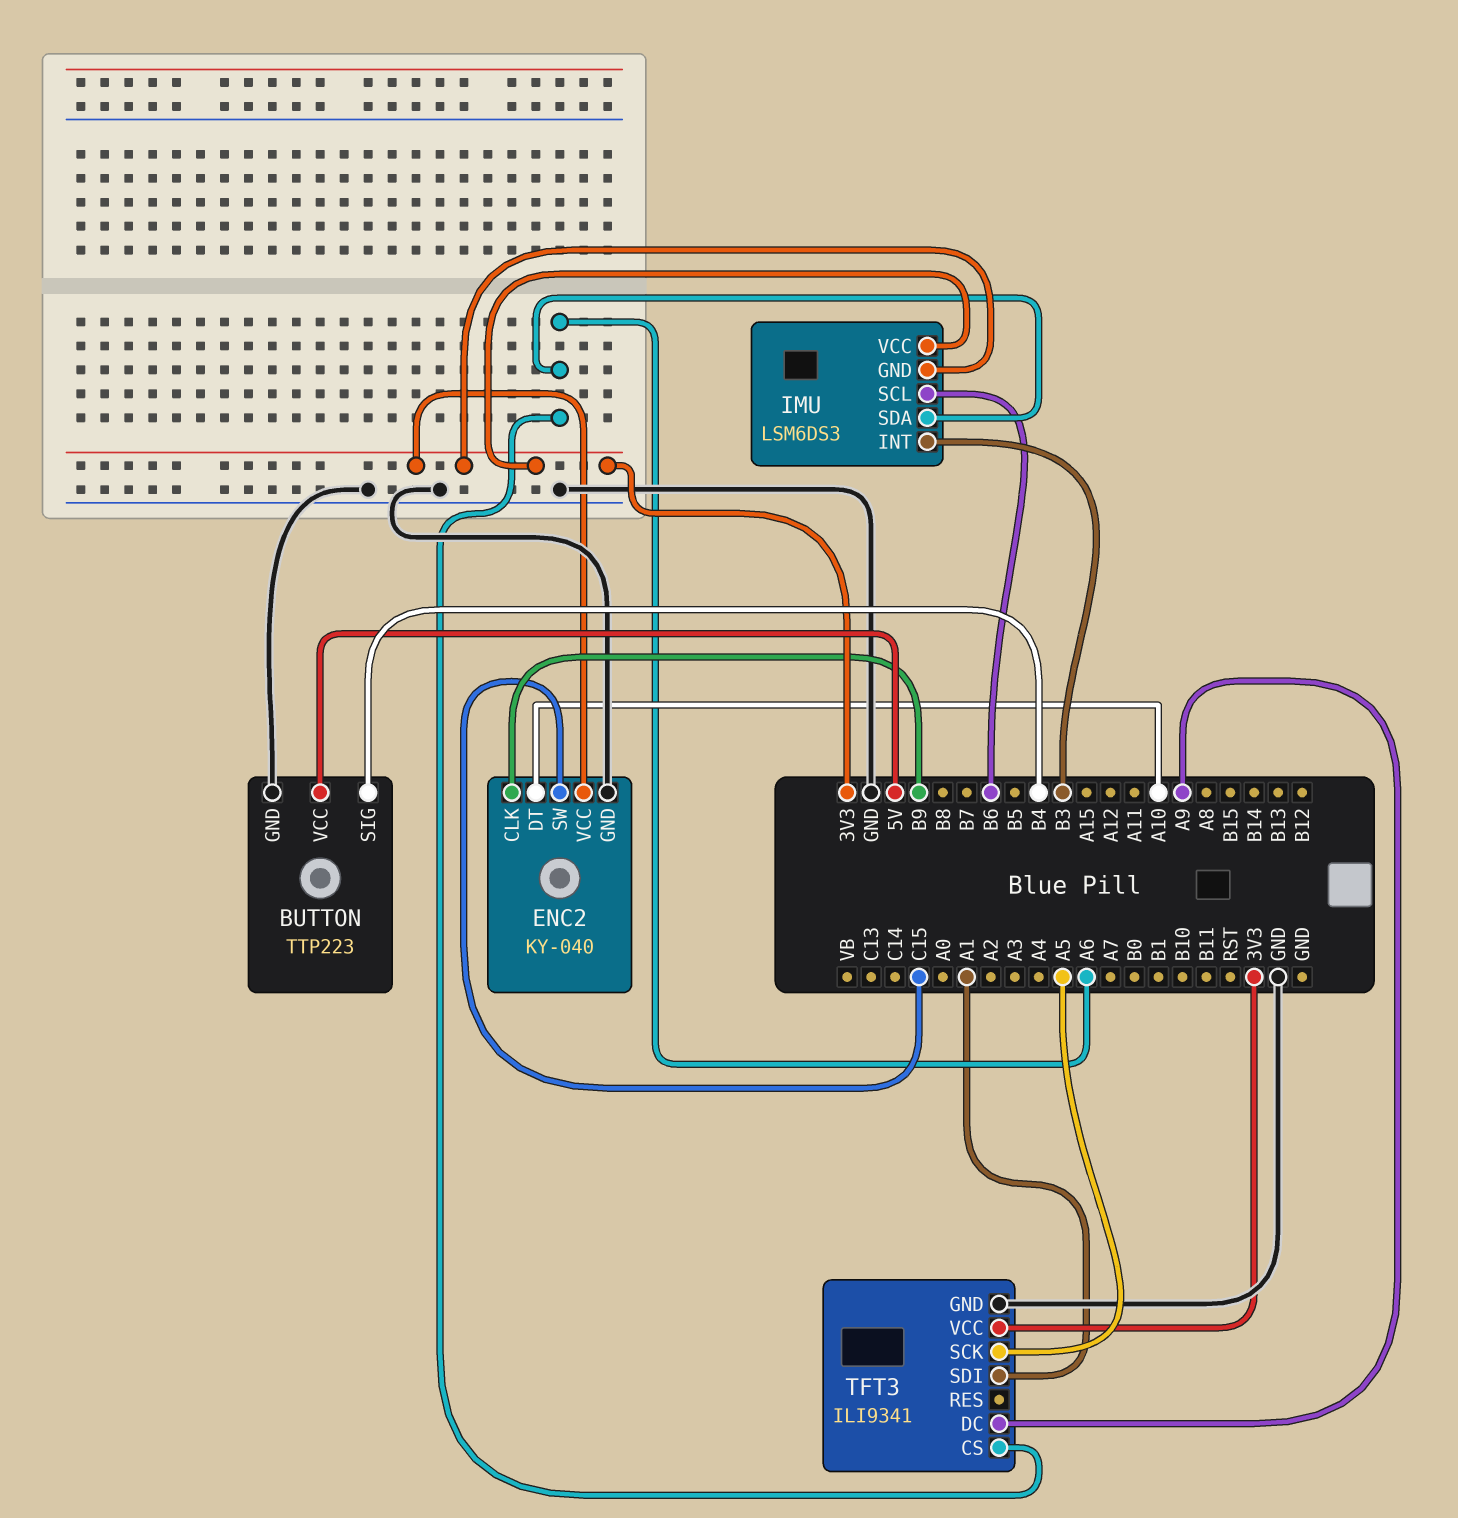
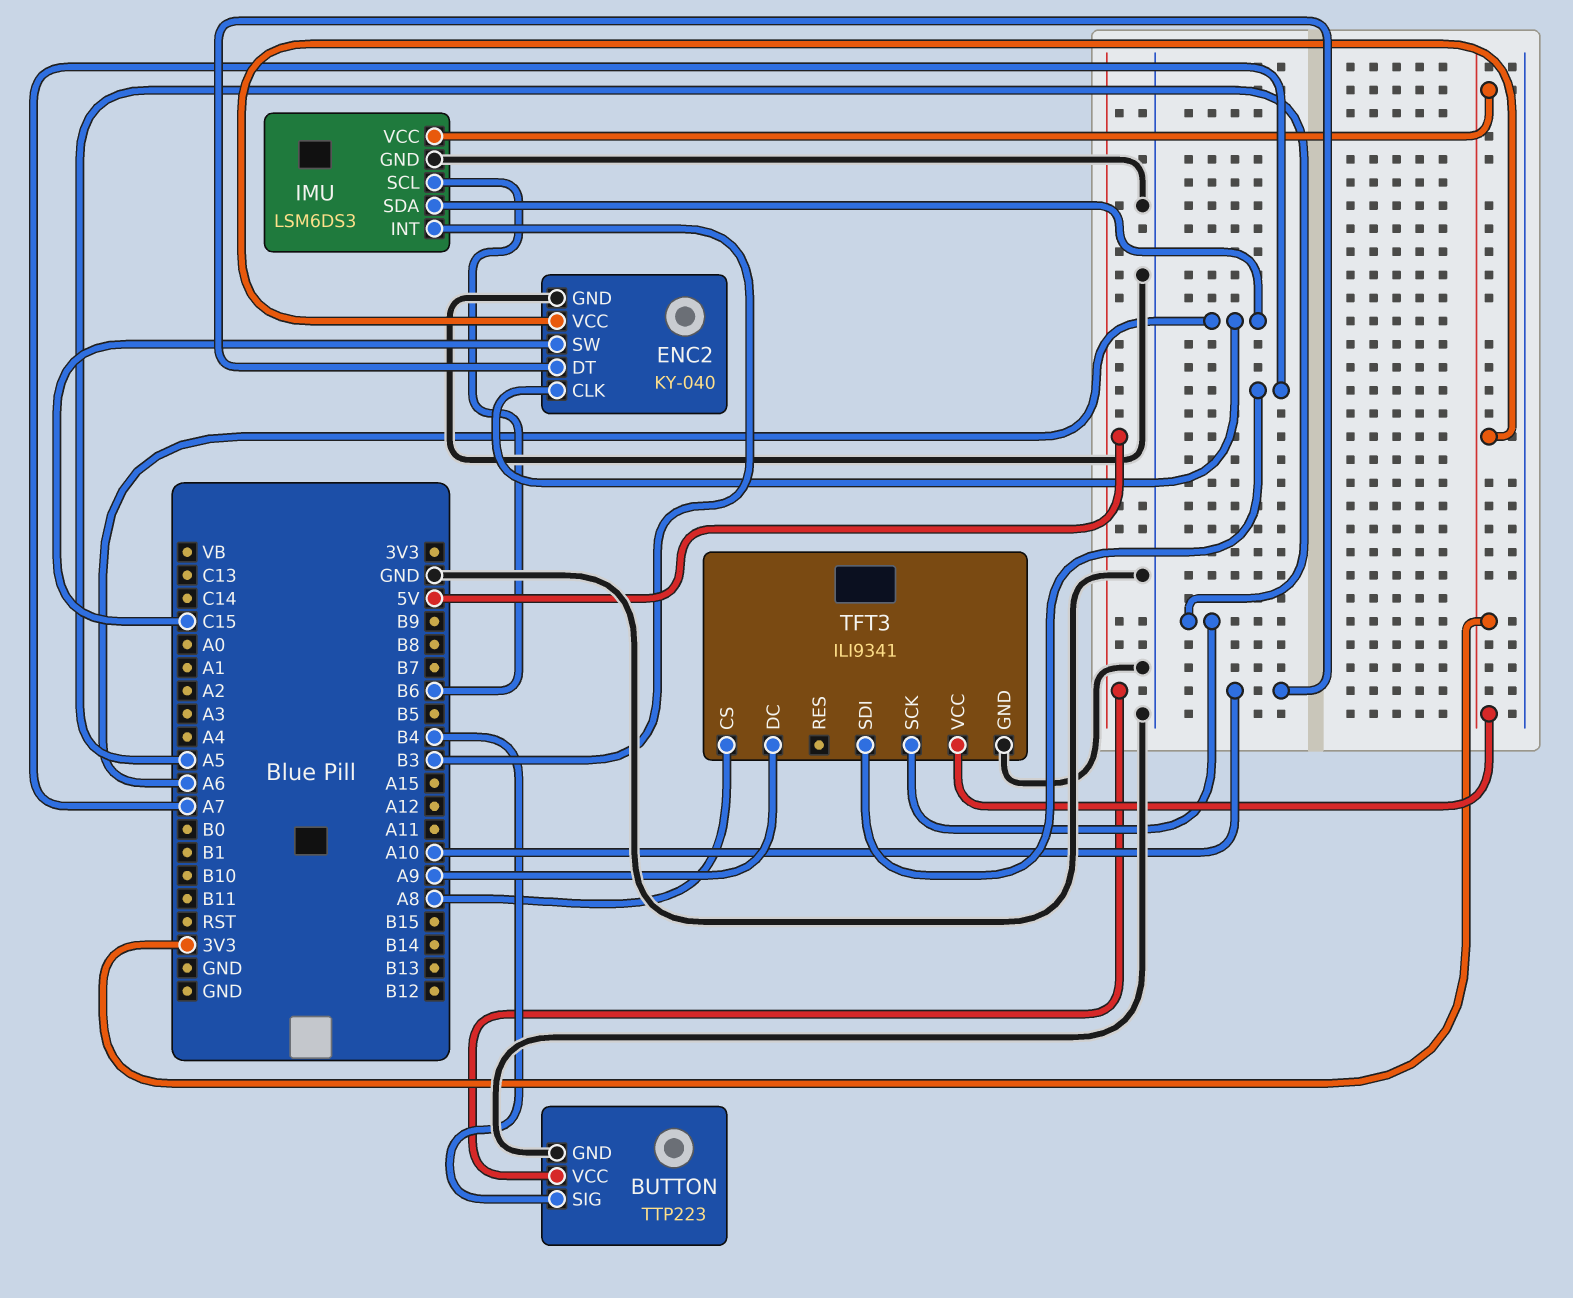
ENC2 pin CLK: B9 -> A6
IMU pin GND: 3V3 -> GND
TFT3 pin CS: A6 -> A8
TFT3 pin SDI: A1 -> A7

